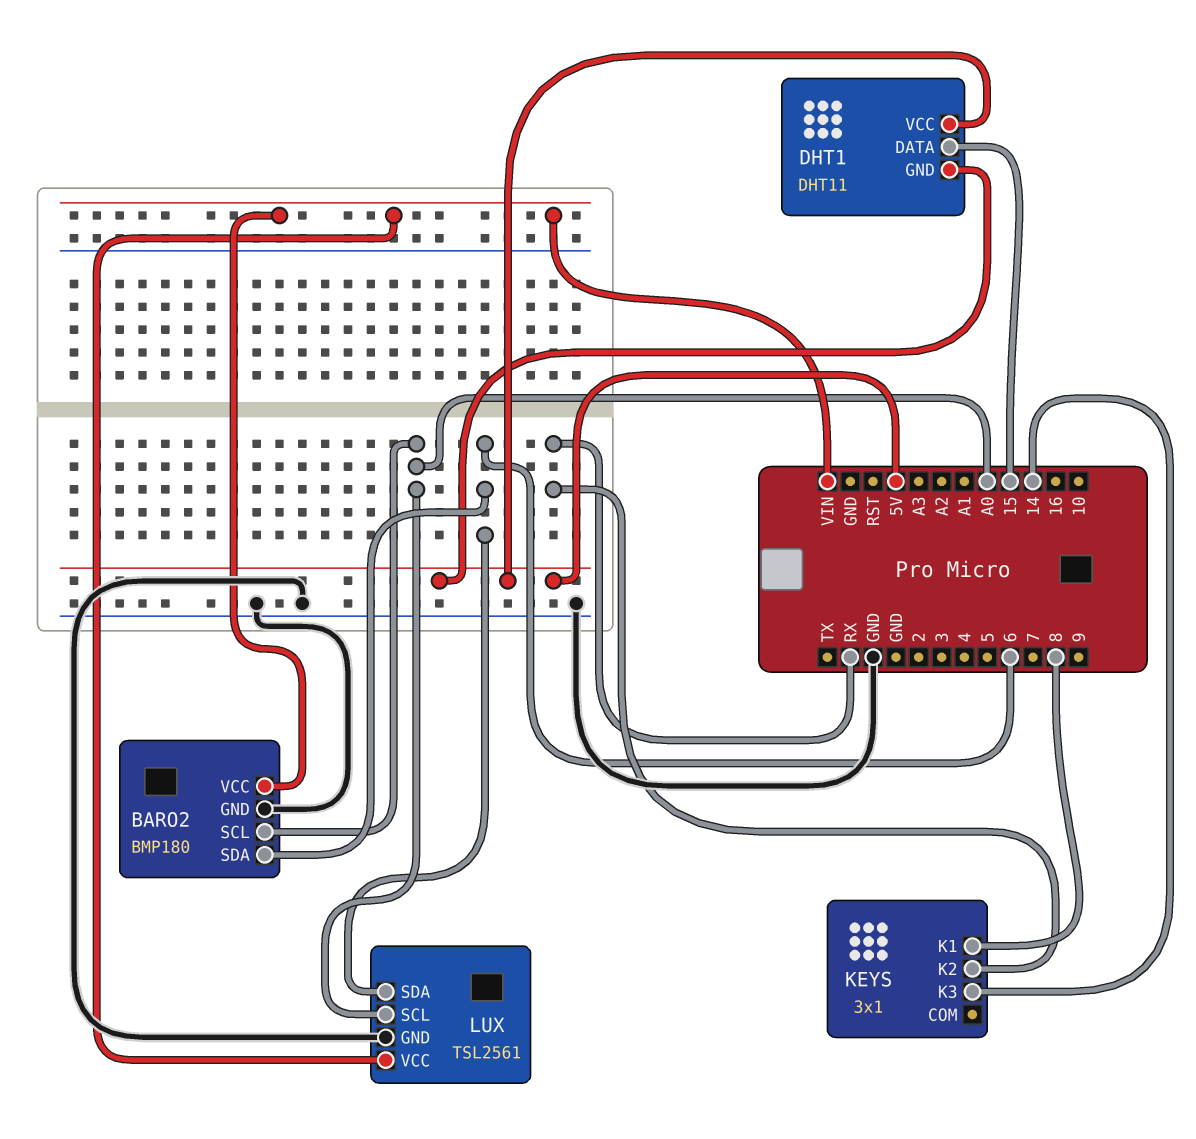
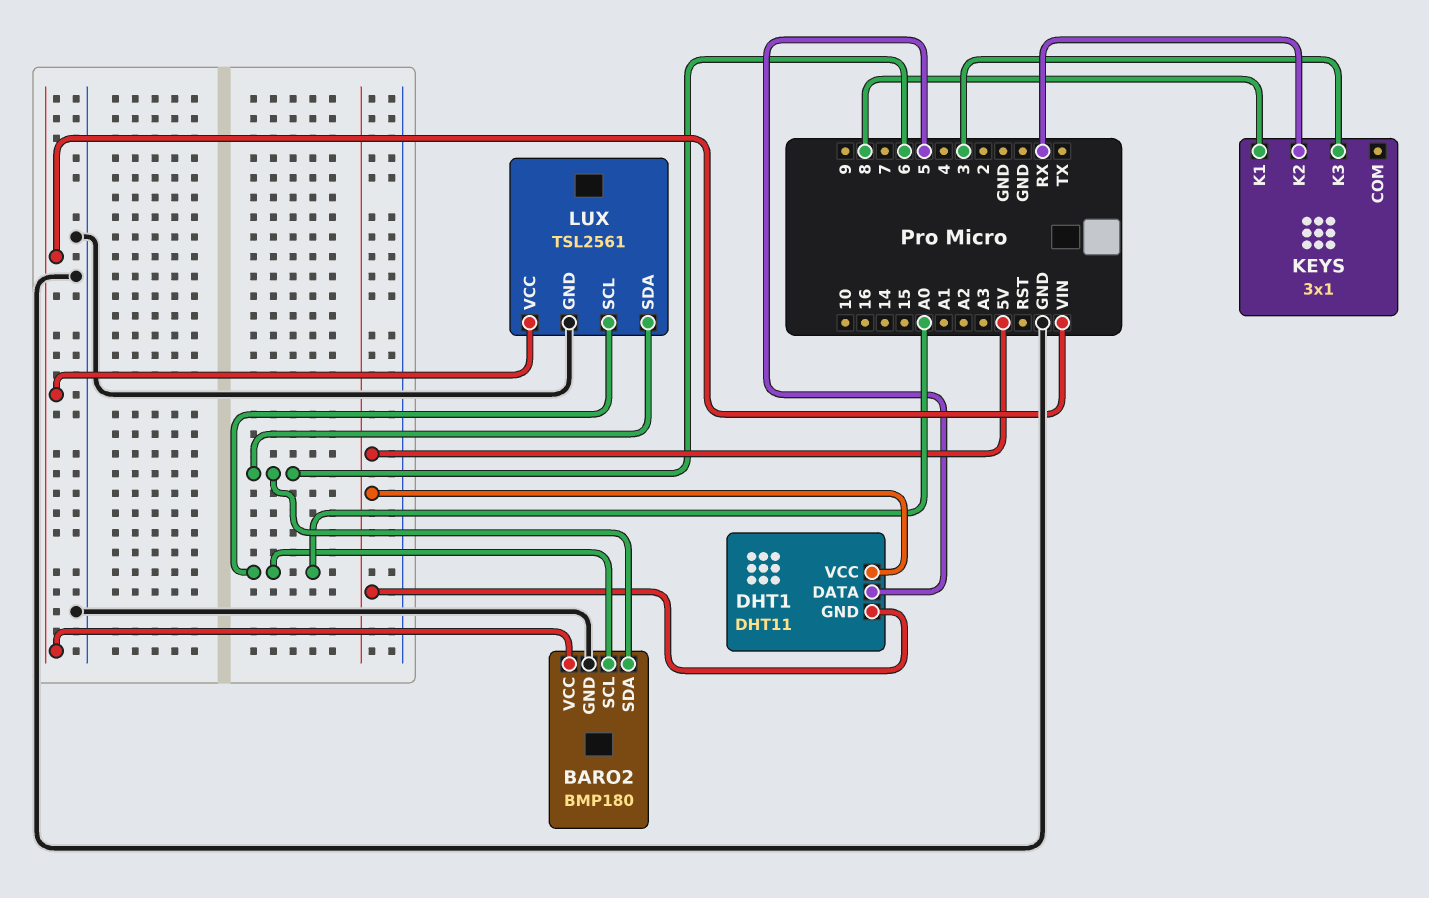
DHT1 pin DATA: 15 -> 5
KEYS pin K3: 14 -> 3

